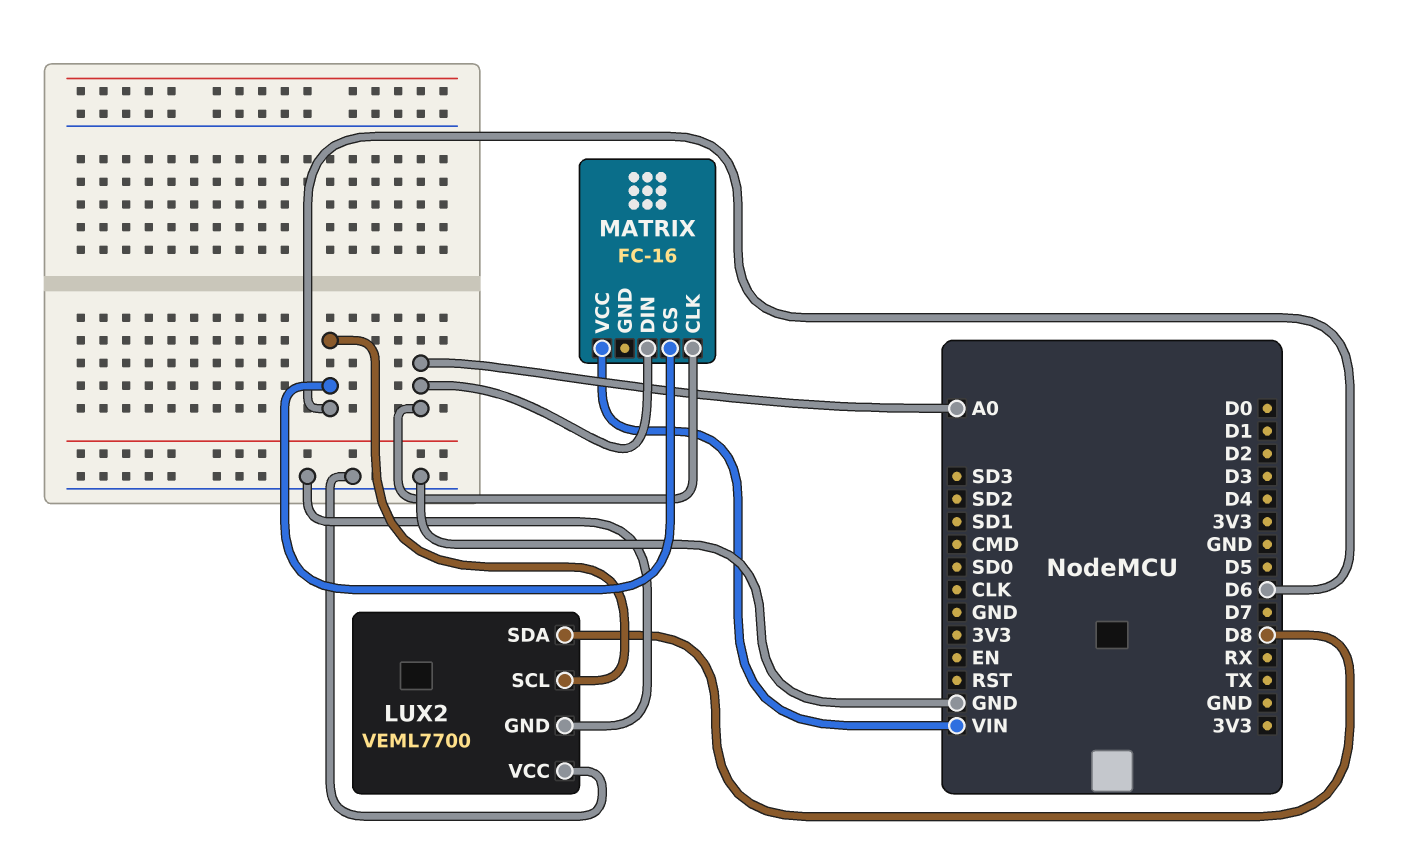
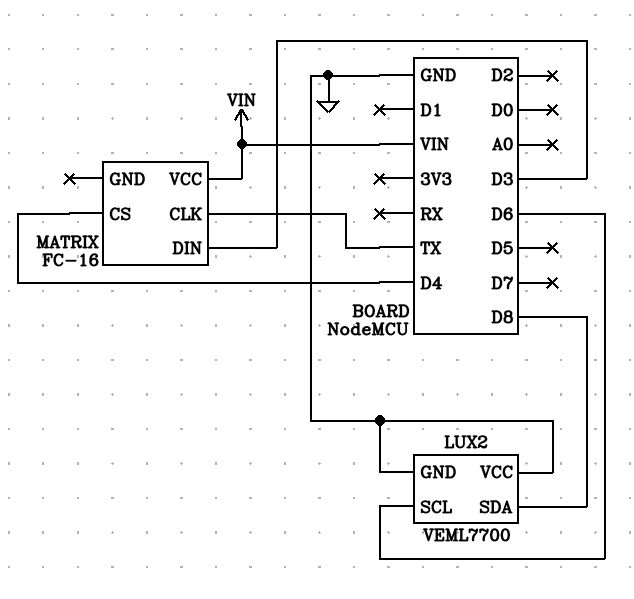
MATRIX pin CLK: A0 -> TX
MATRIX pin CS: D6 -> D4
MATRIX pin DIN: A0 -> D3

